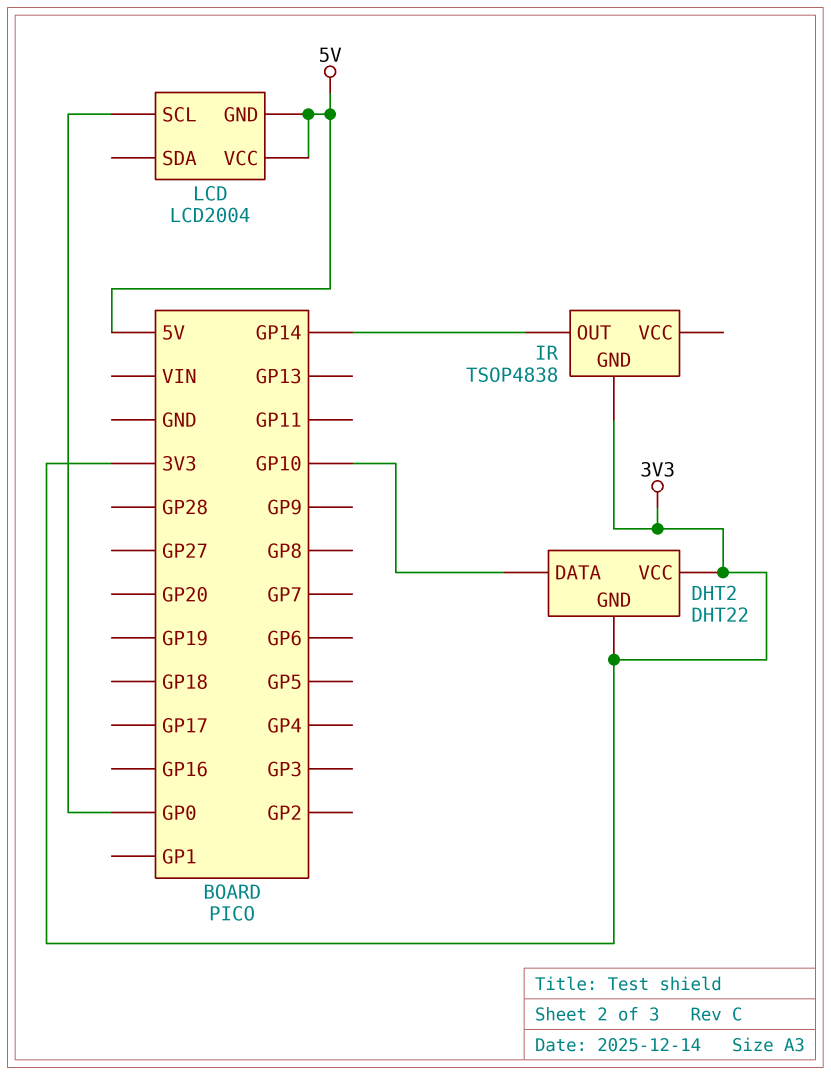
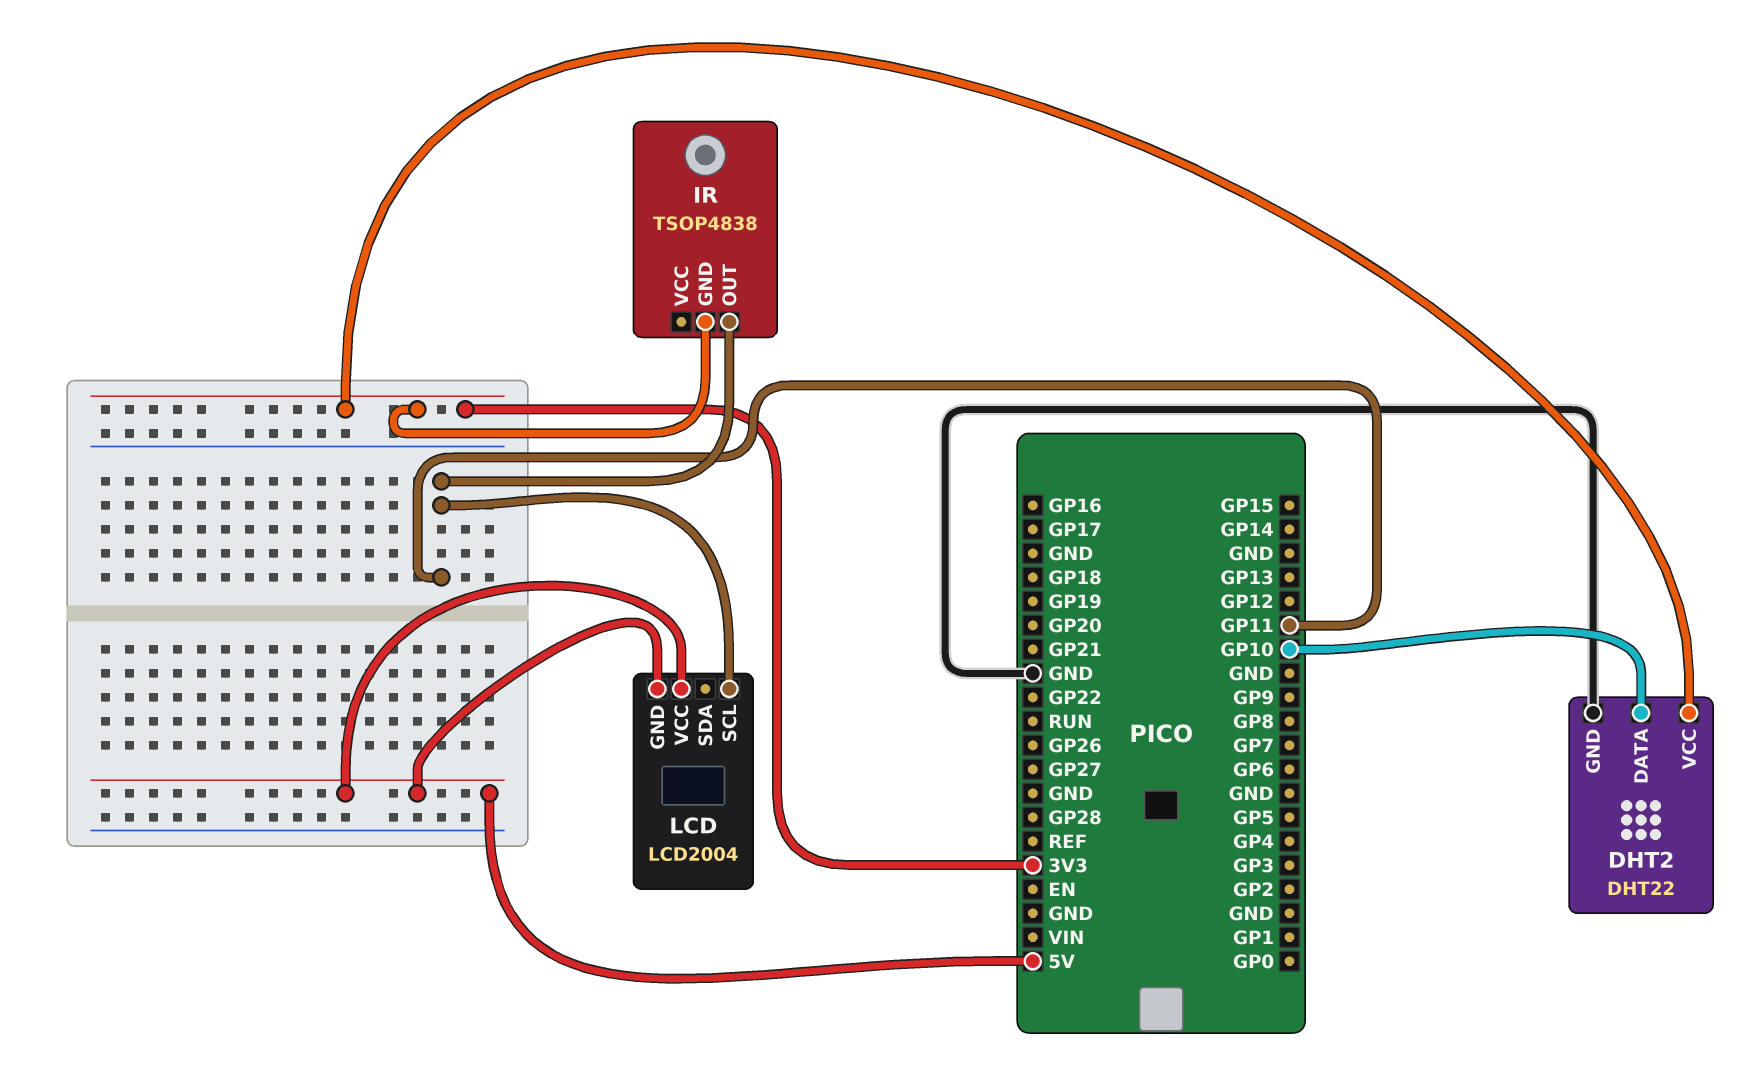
DHT2 pin GND: 3V3 -> GND
IR pin OUT: GP14 -> GP11
LCD pin SCL: GP0 -> GP11

